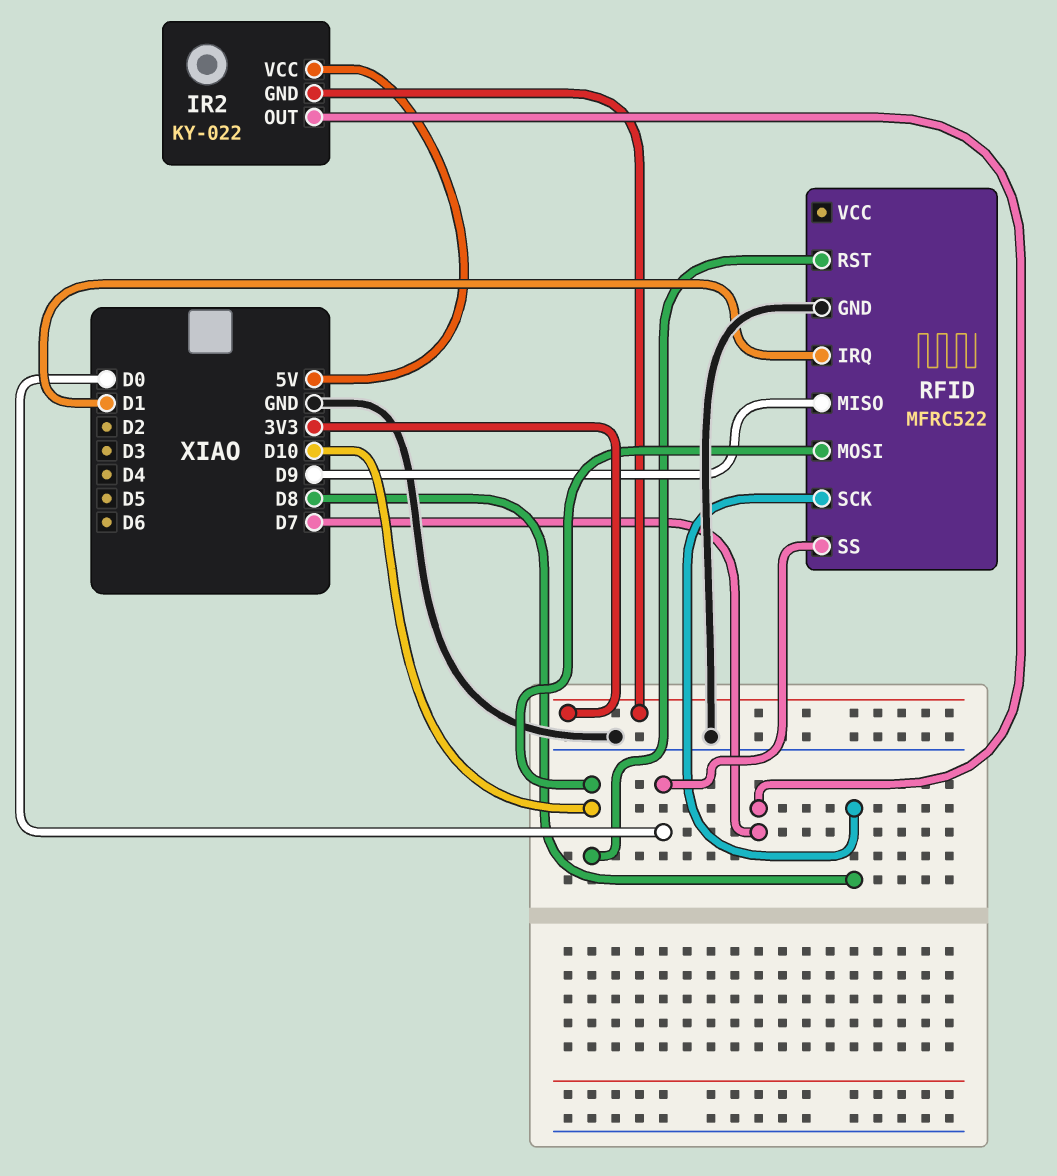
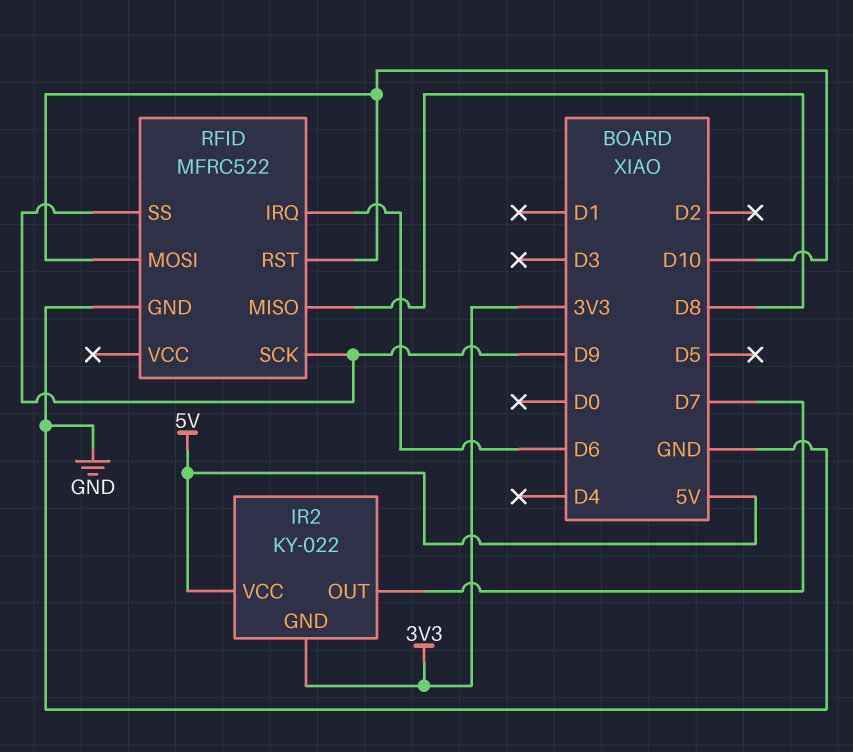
RFID pin IRQ: D1 -> D6
RFID pin MISO: D9 -> D8
RFID pin SCK: D8 -> D9
RFID pin SS: D0 -> D9

